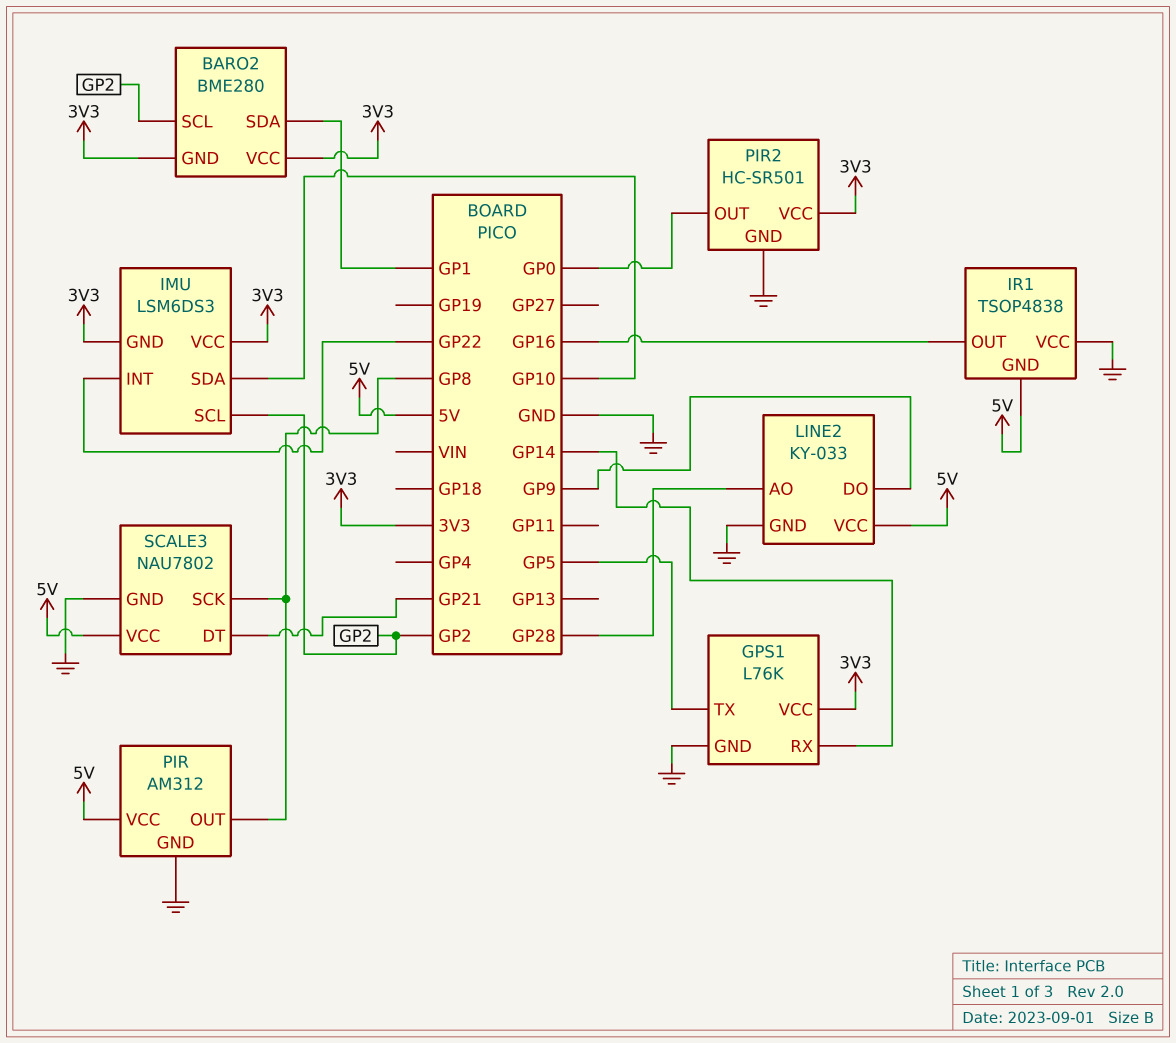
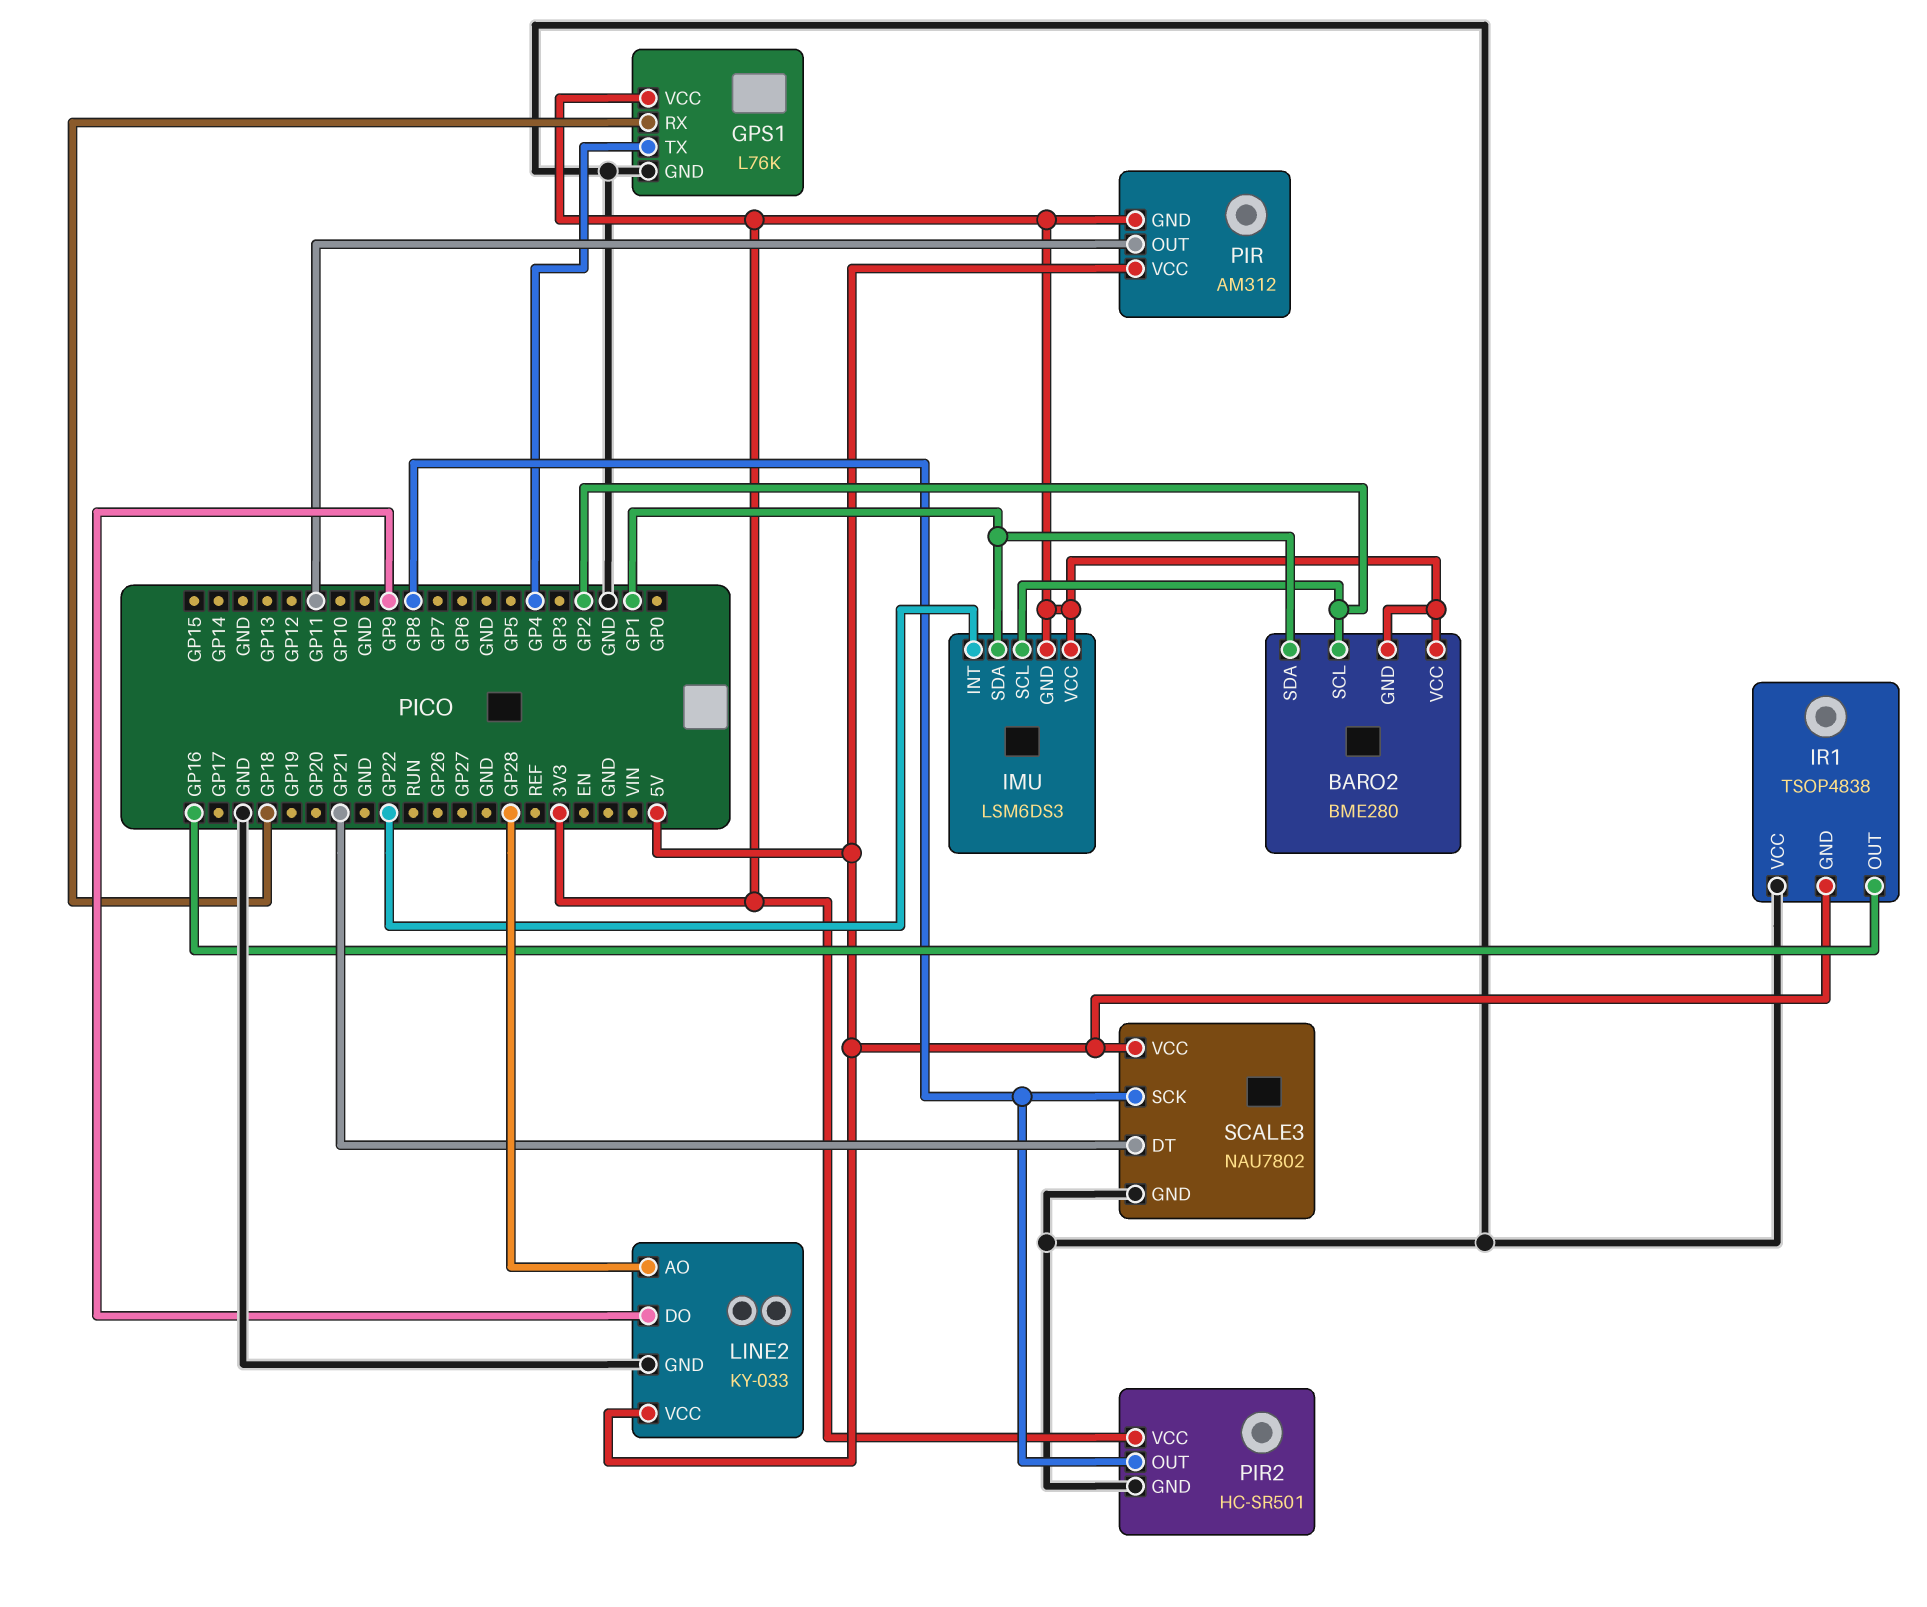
GPS1 pin RX: GP14 -> GP18
GPS1 pin TX: GP5 -> GP4
IMU pin SDA: GP10 -> GP1
PIR pin GND: GND -> 3V3
PIR pin OUT: GP8 -> GP11
PIR2 pin OUT: GP0 -> GP8

